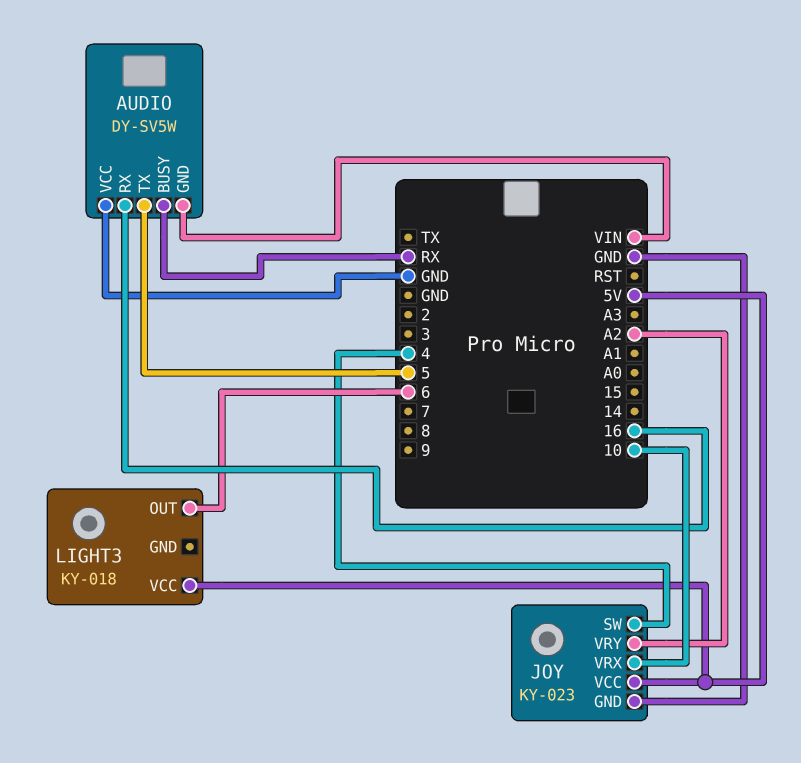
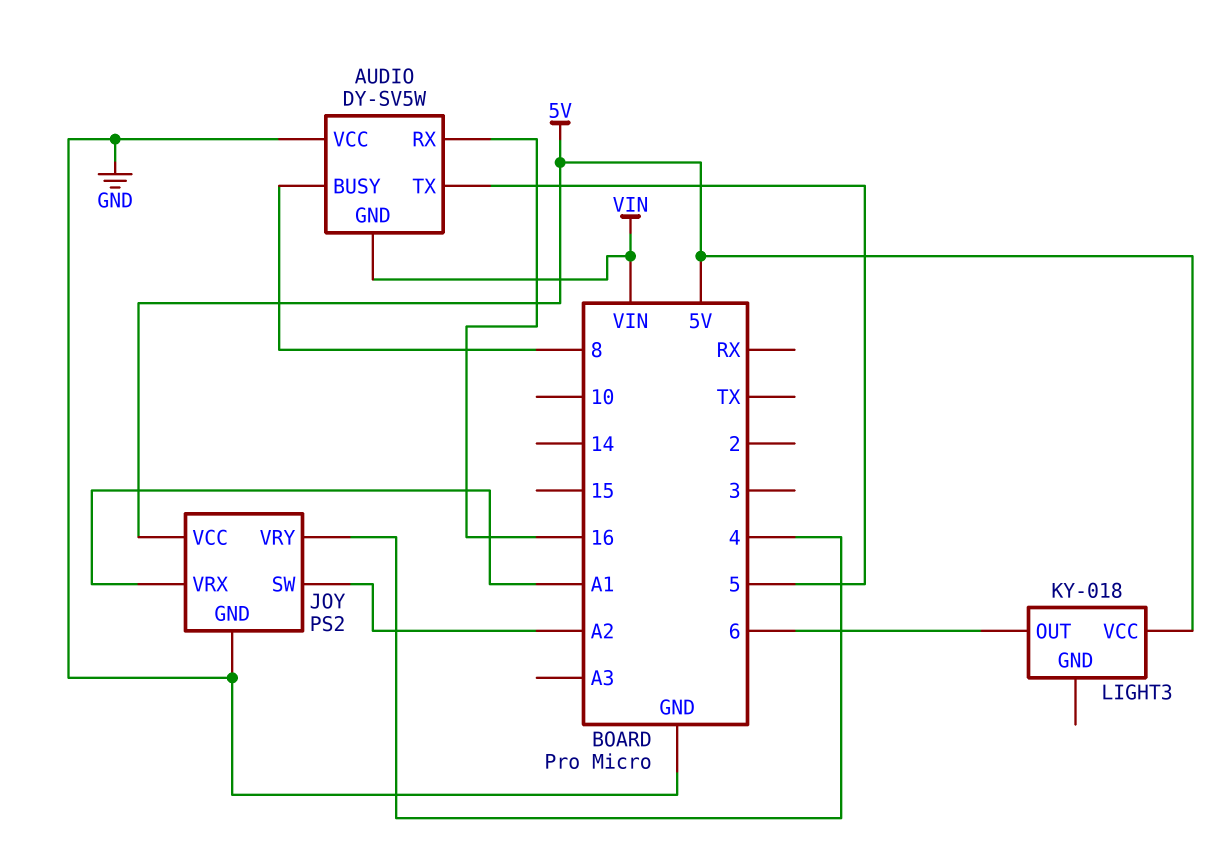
AUDIO pin BUSY: RX -> 8
JOY: KY-023 -> PS2
JOY pin SW: 4 -> A2
JOY pin VRX: 10 -> A1
JOY pin VRY: A2 -> 4

